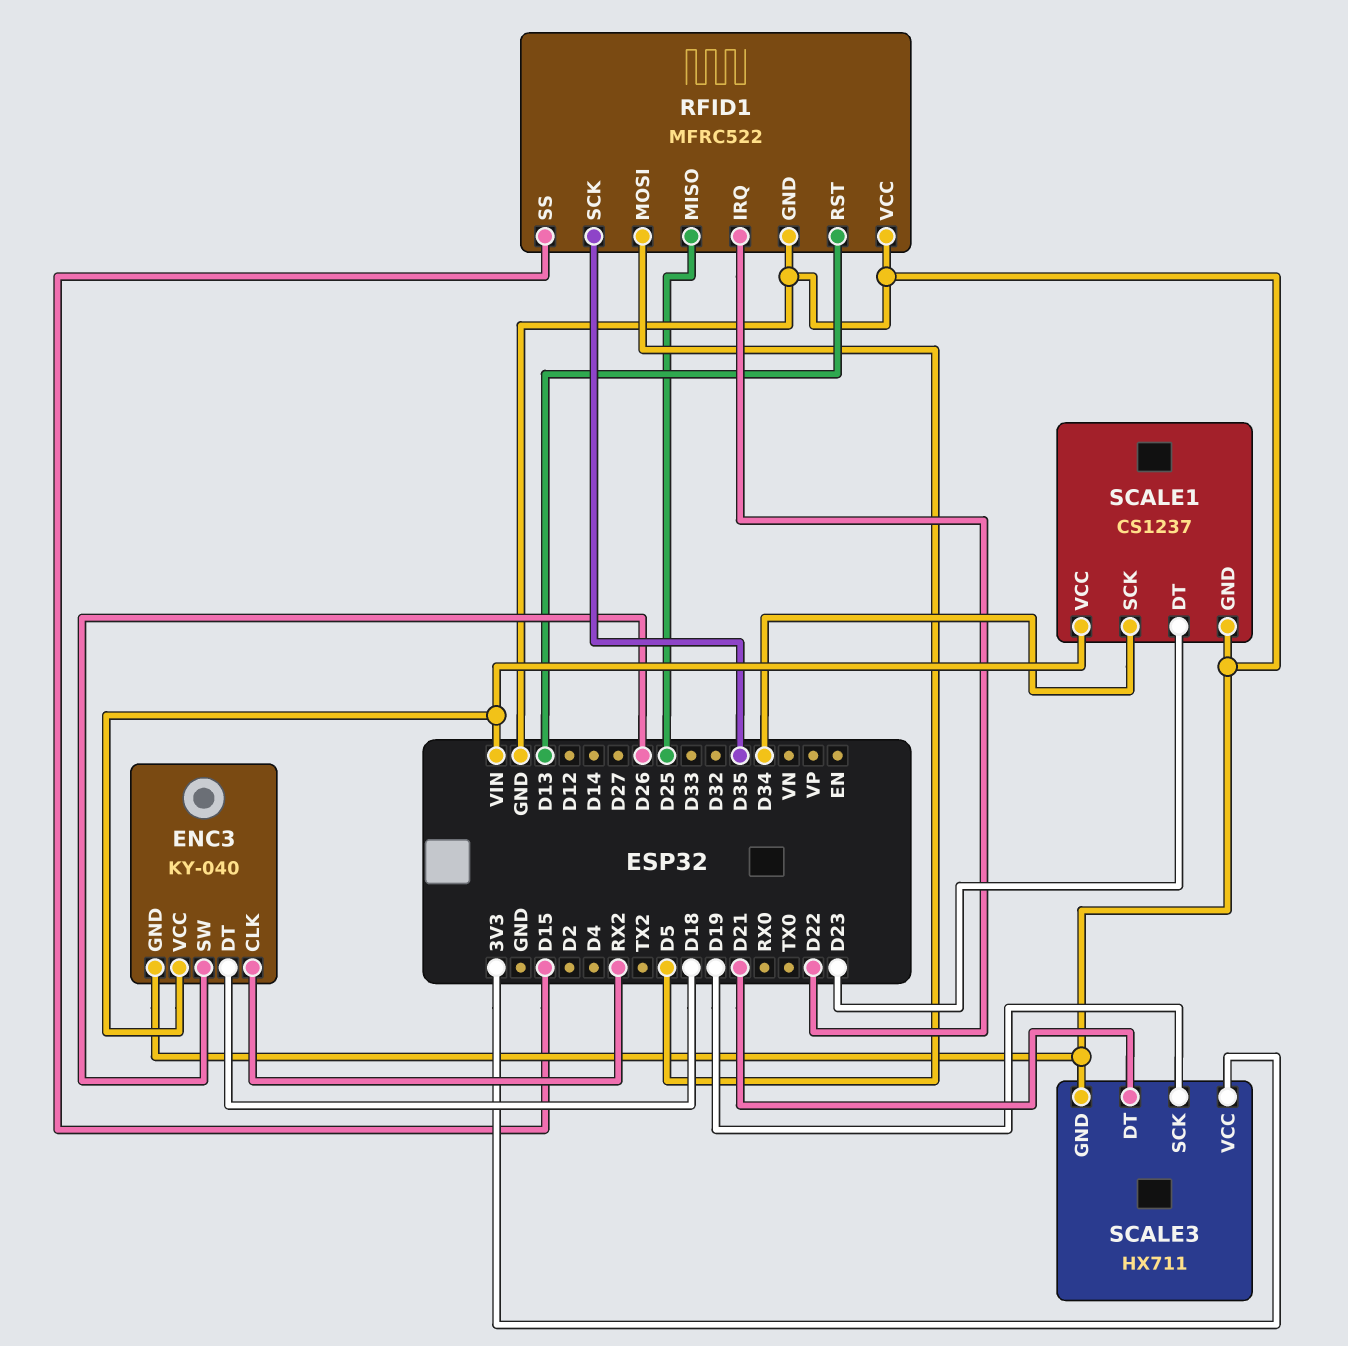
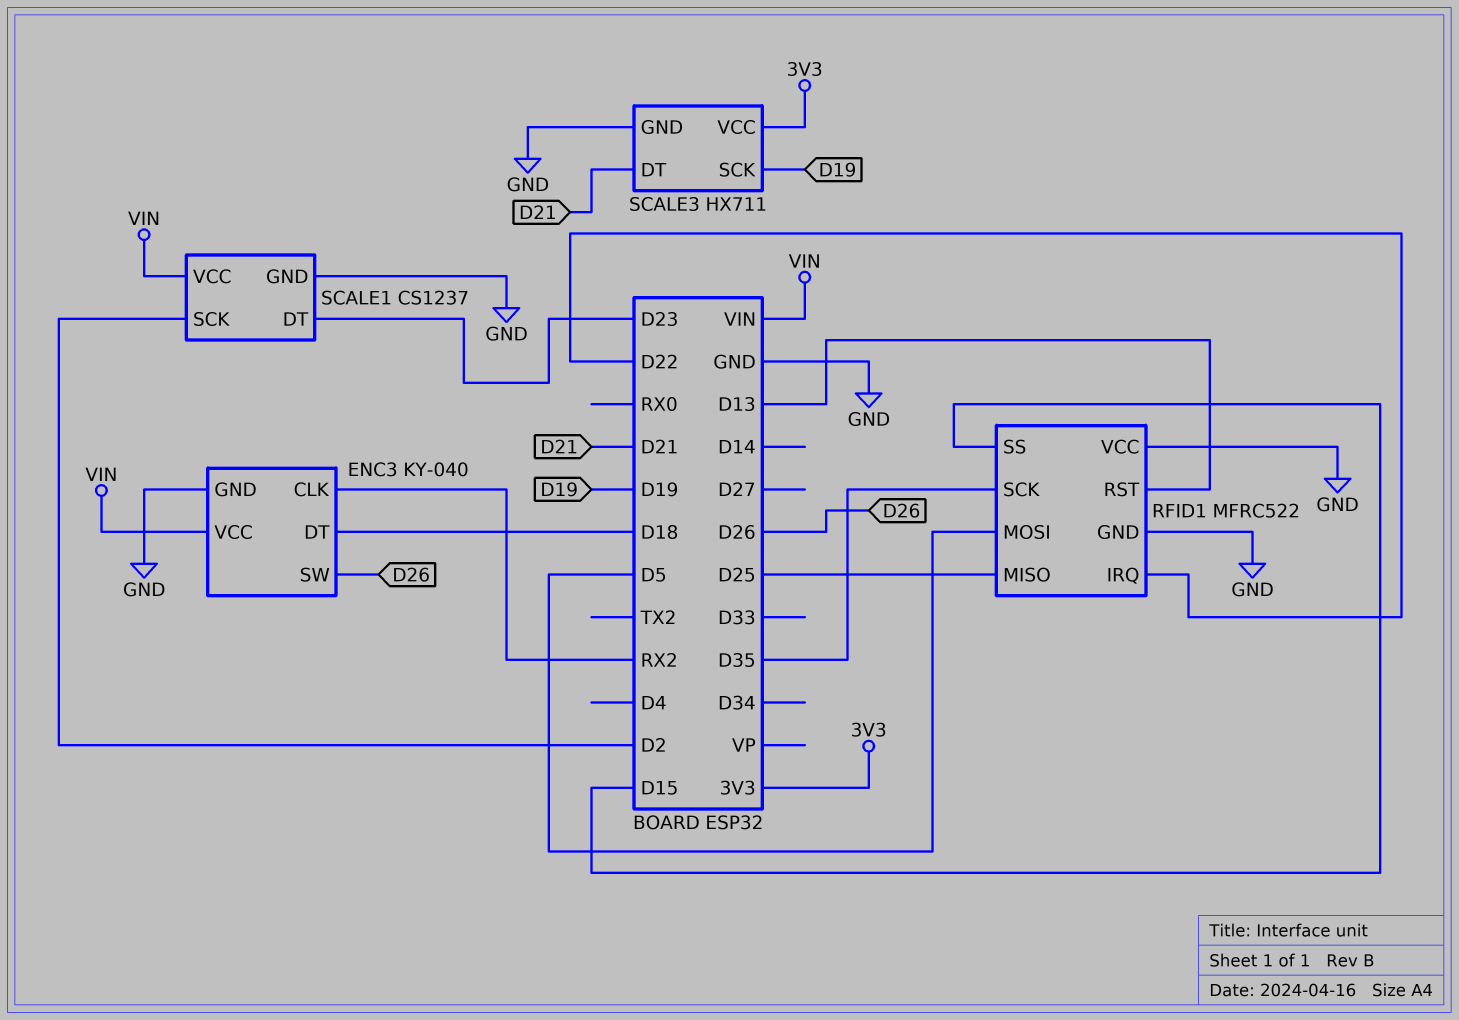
SCALE1 pin SCK: D34 -> D2

